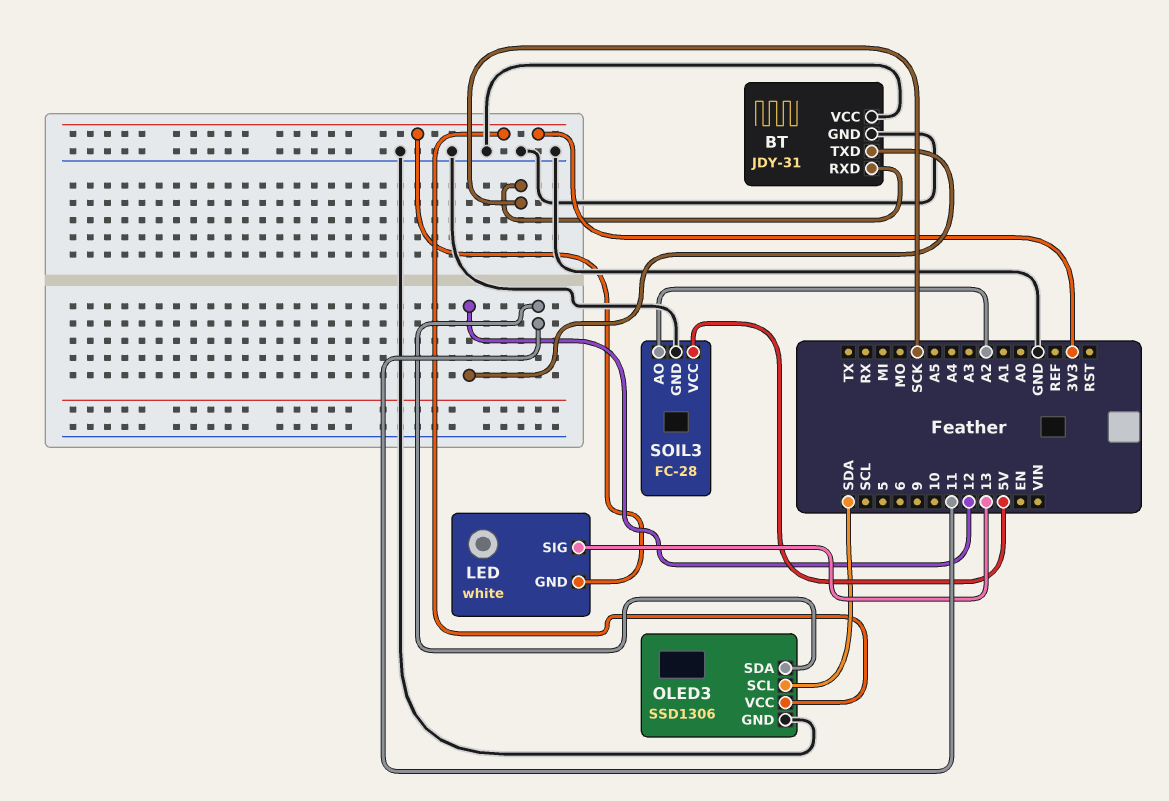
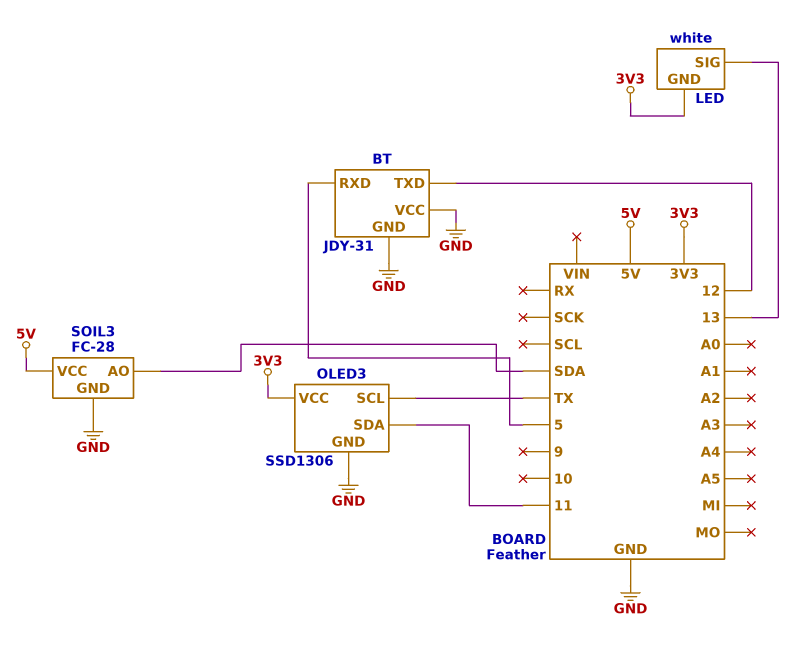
BT pin RXD: SCK -> 5
OLED3 pin SCL: SDA -> TX
SOIL3 pin AO: A2 -> SDA

